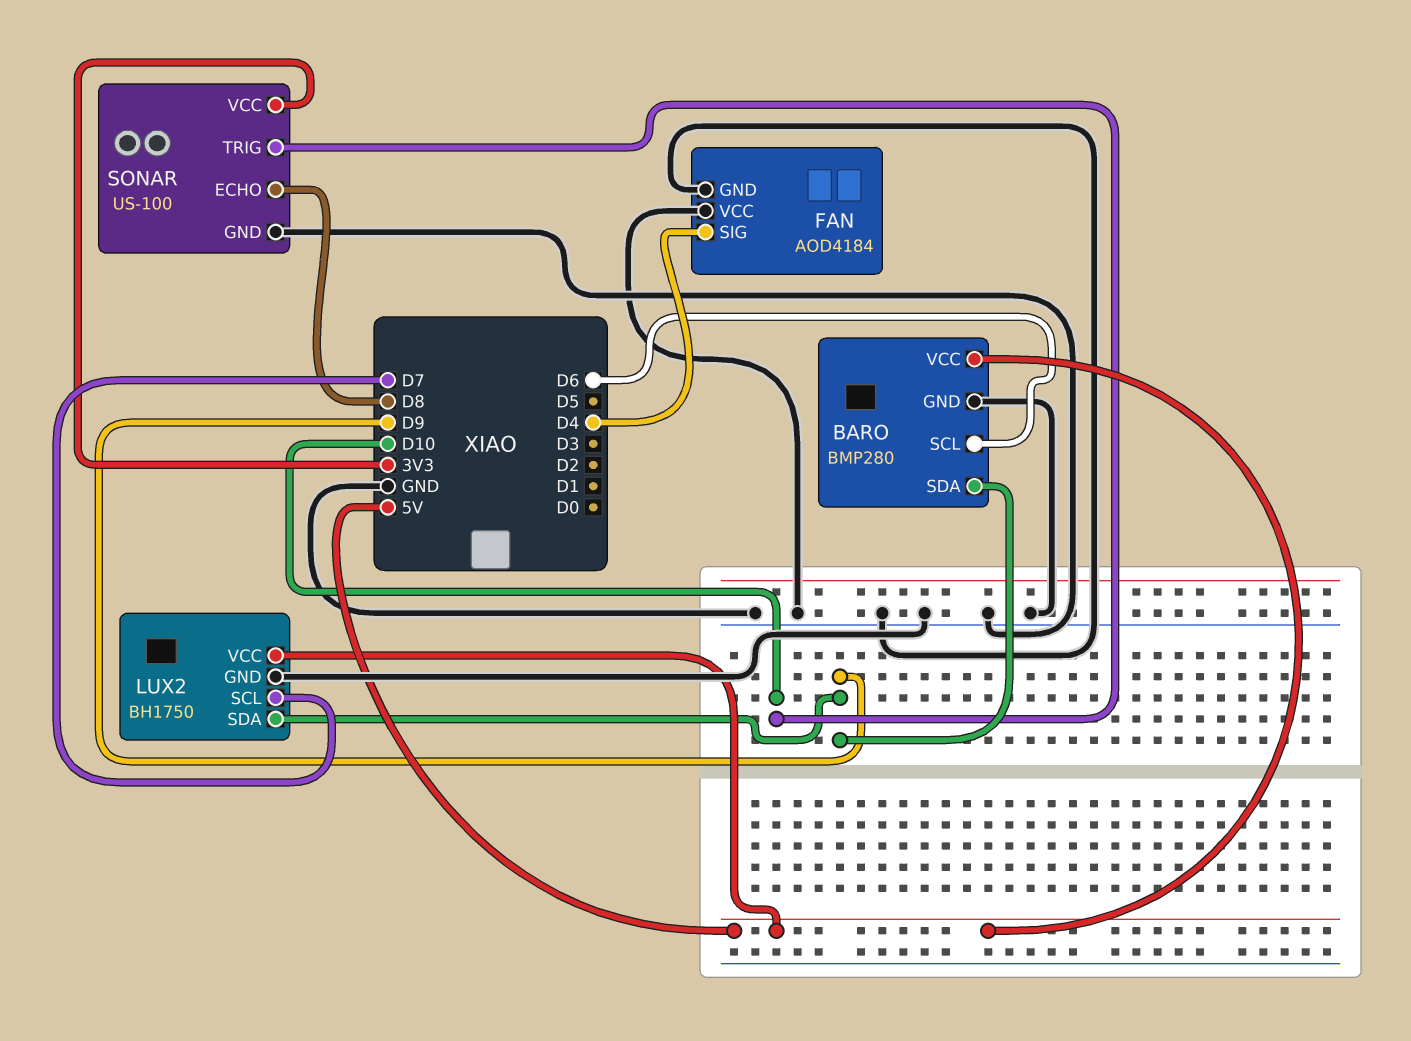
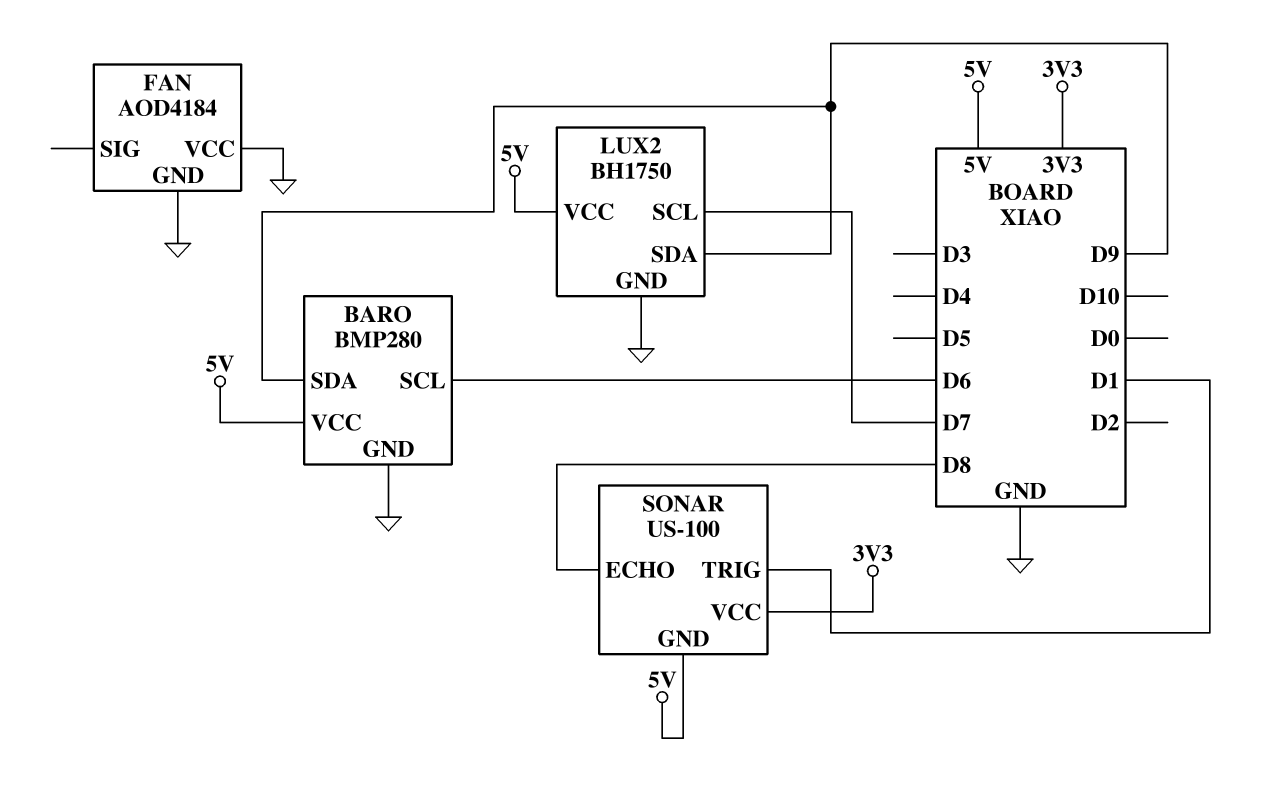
FAN pin SIG: D4 -> none
SONAR pin GND: GND -> 5V
SONAR pin TRIG: D10 -> D1

